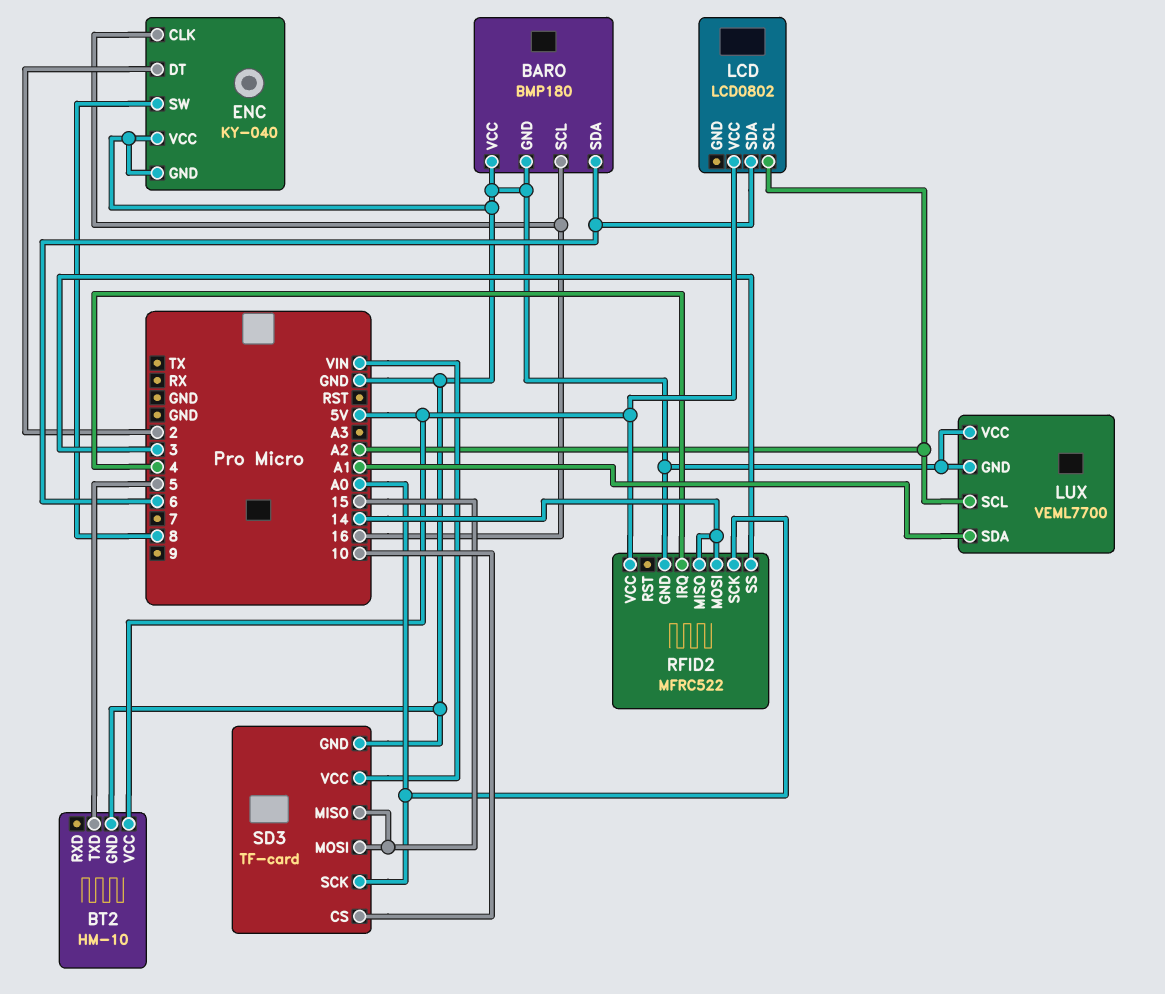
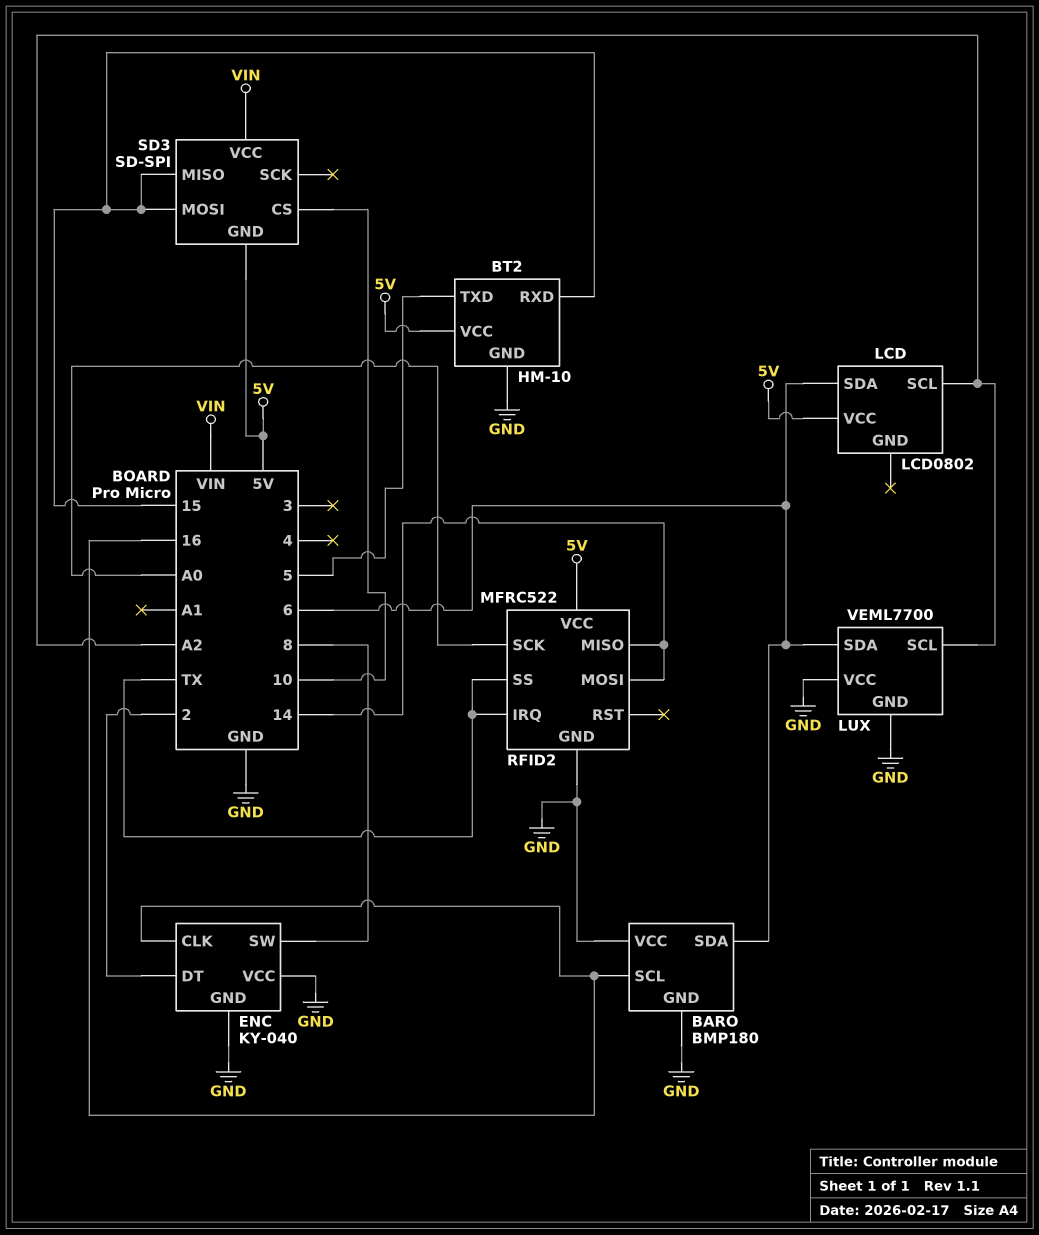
BT2 pin RXD: none -> 15
LUX pin SDA: A1 -> 6
RFID2 pin IRQ: 4 -> TX
RFID2 pin SS: 3 -> TX
SD3: TF-card -> SD-SPI
SD3 pin GND: GND -> 5V
SD3 pin SCK: A0 -> none

